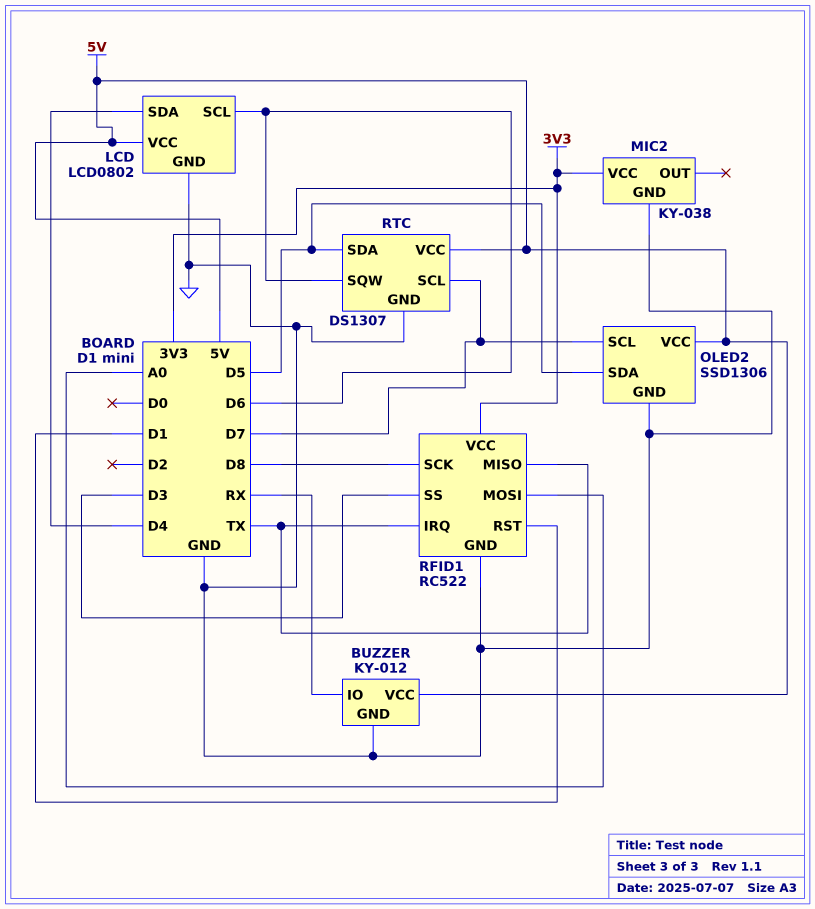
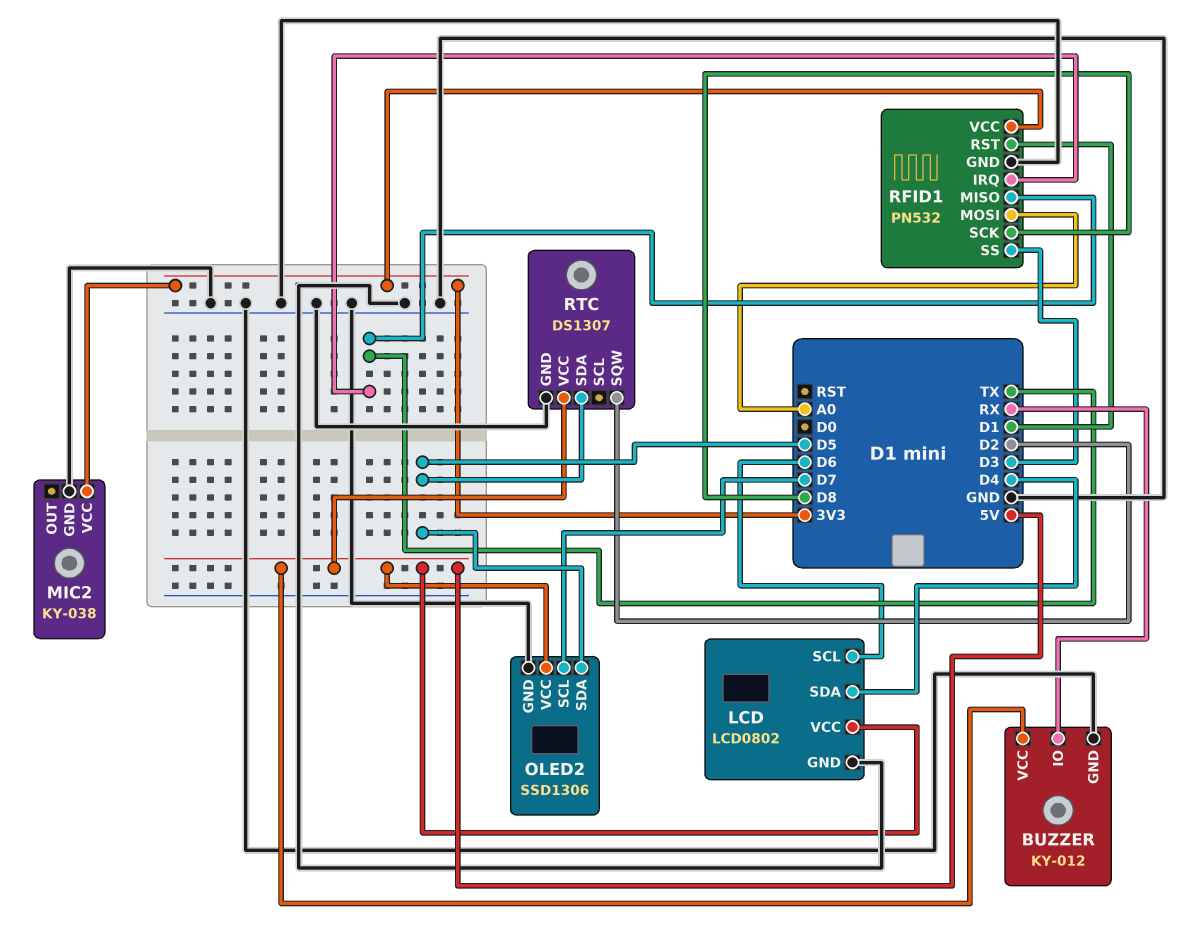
RFID1: RC522 -> PN532
RTC pin SCL: D7 -> none
RTC pin SQW: D6 -> D2

